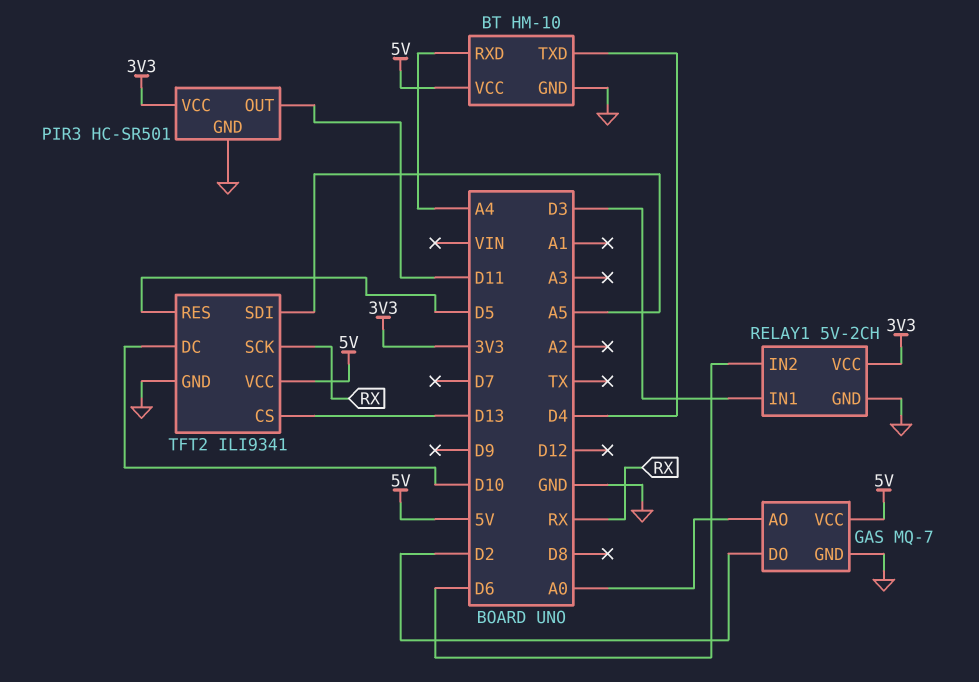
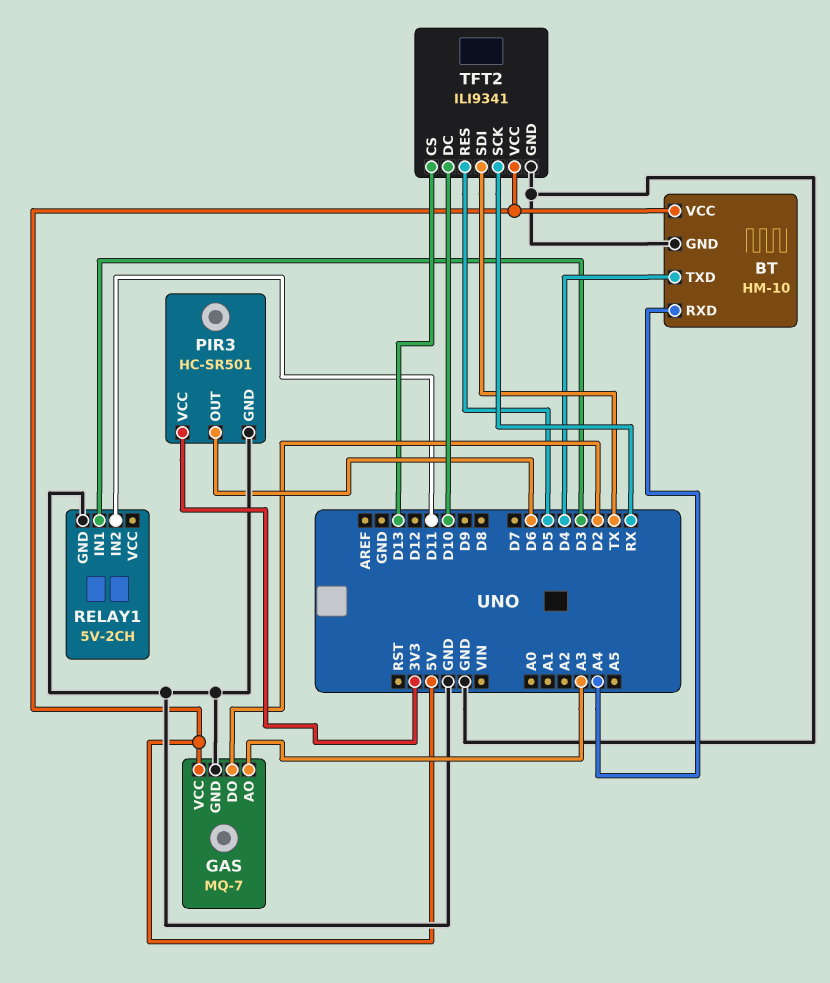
GAS pin AO: A0 -> A3
PIR3 pin OUT: D11 -> D6
RELAY1 pin IN2: D6 -> D11
RELAY1 pin VCC: 3V3 -> none
TFT2 pin SDI: A5 -> TX

